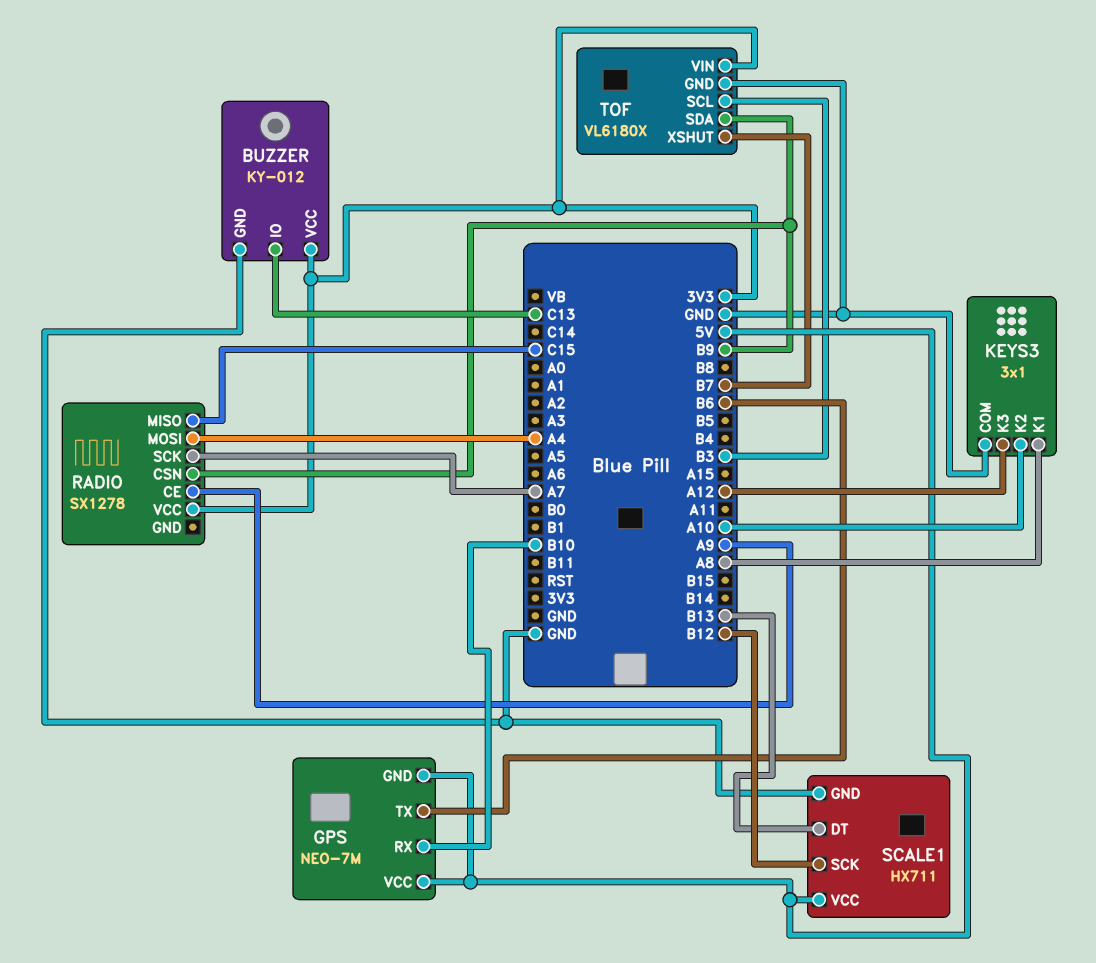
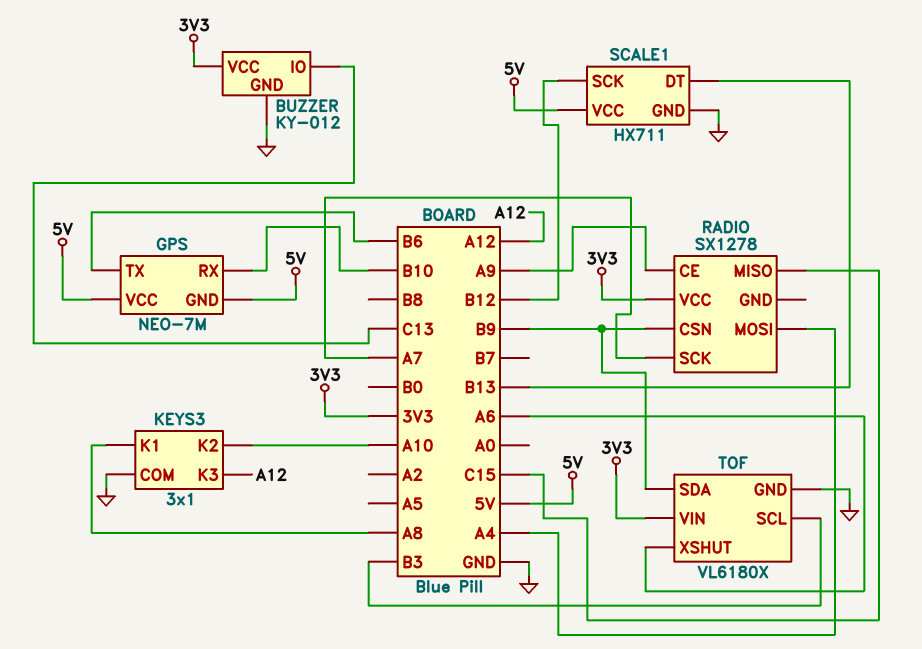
TOF pin XSHUT: B7 -> A6

